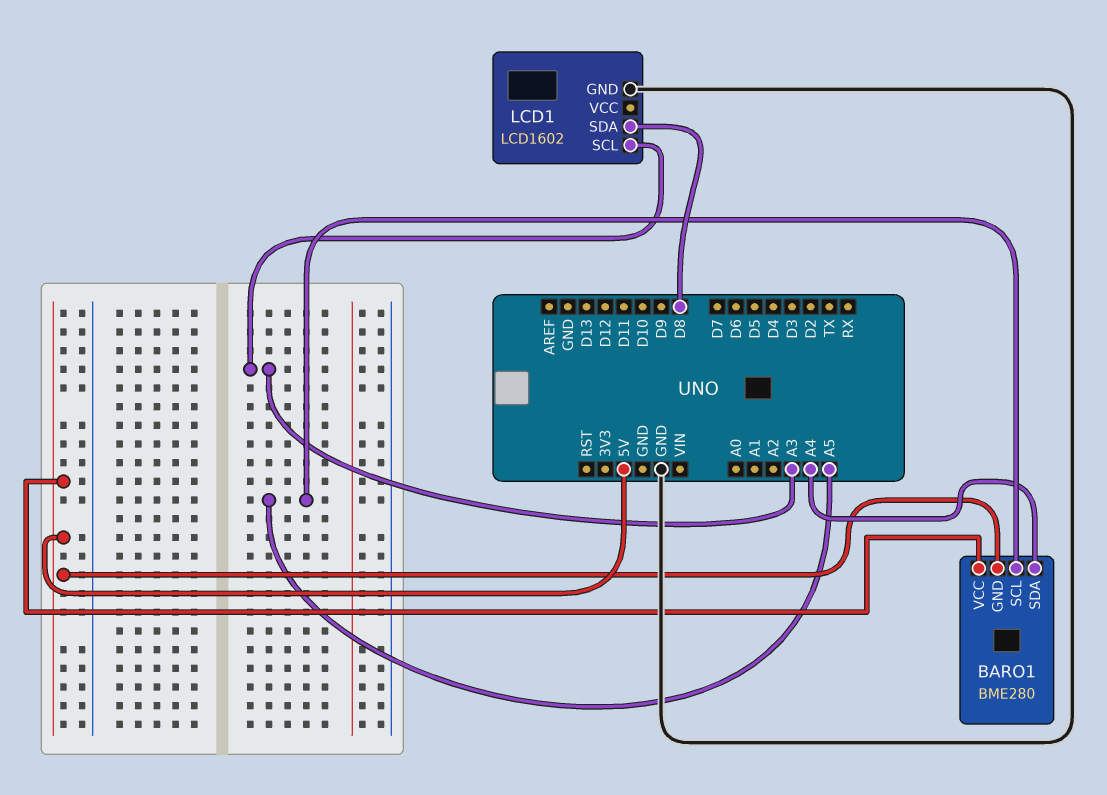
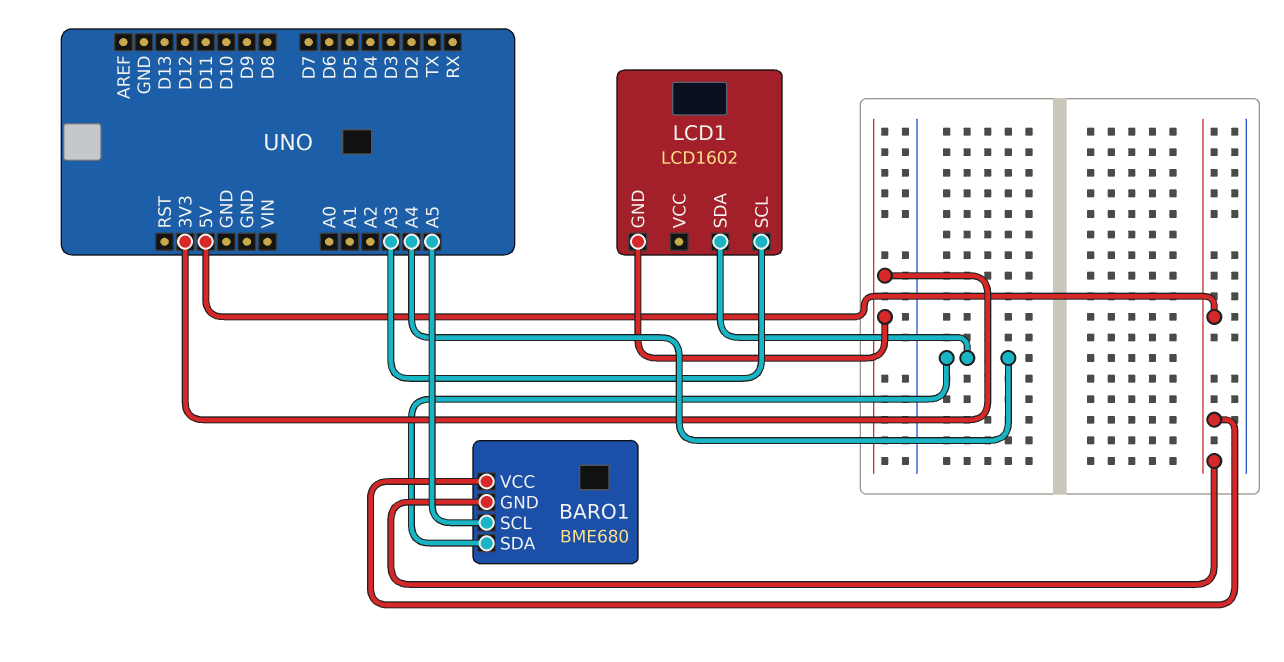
BARO1: BME280 -> BME680
LCD1 pin GND: GND -> 3V3
LCD1 pin SDA: D8 -> A4

